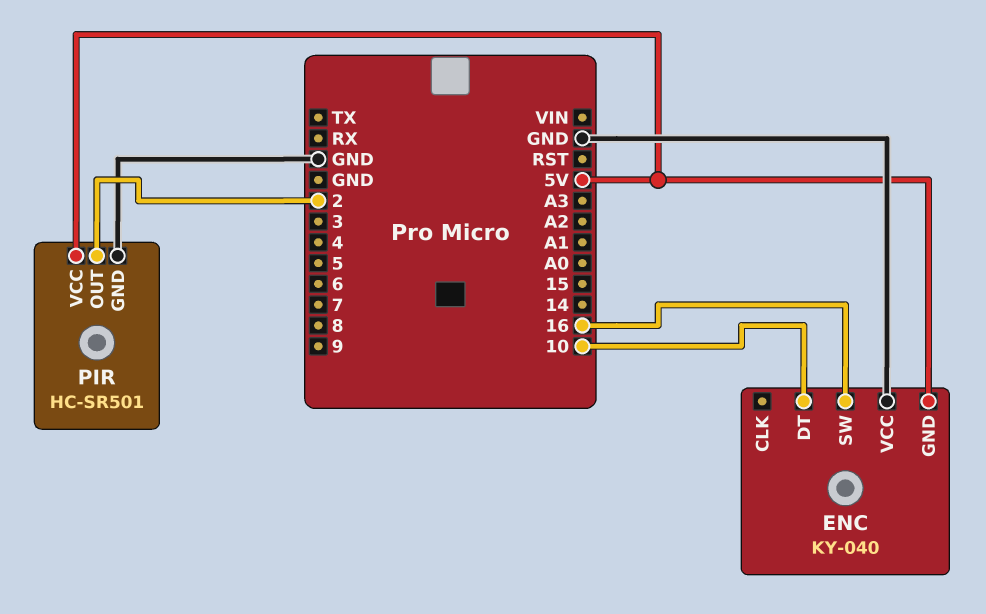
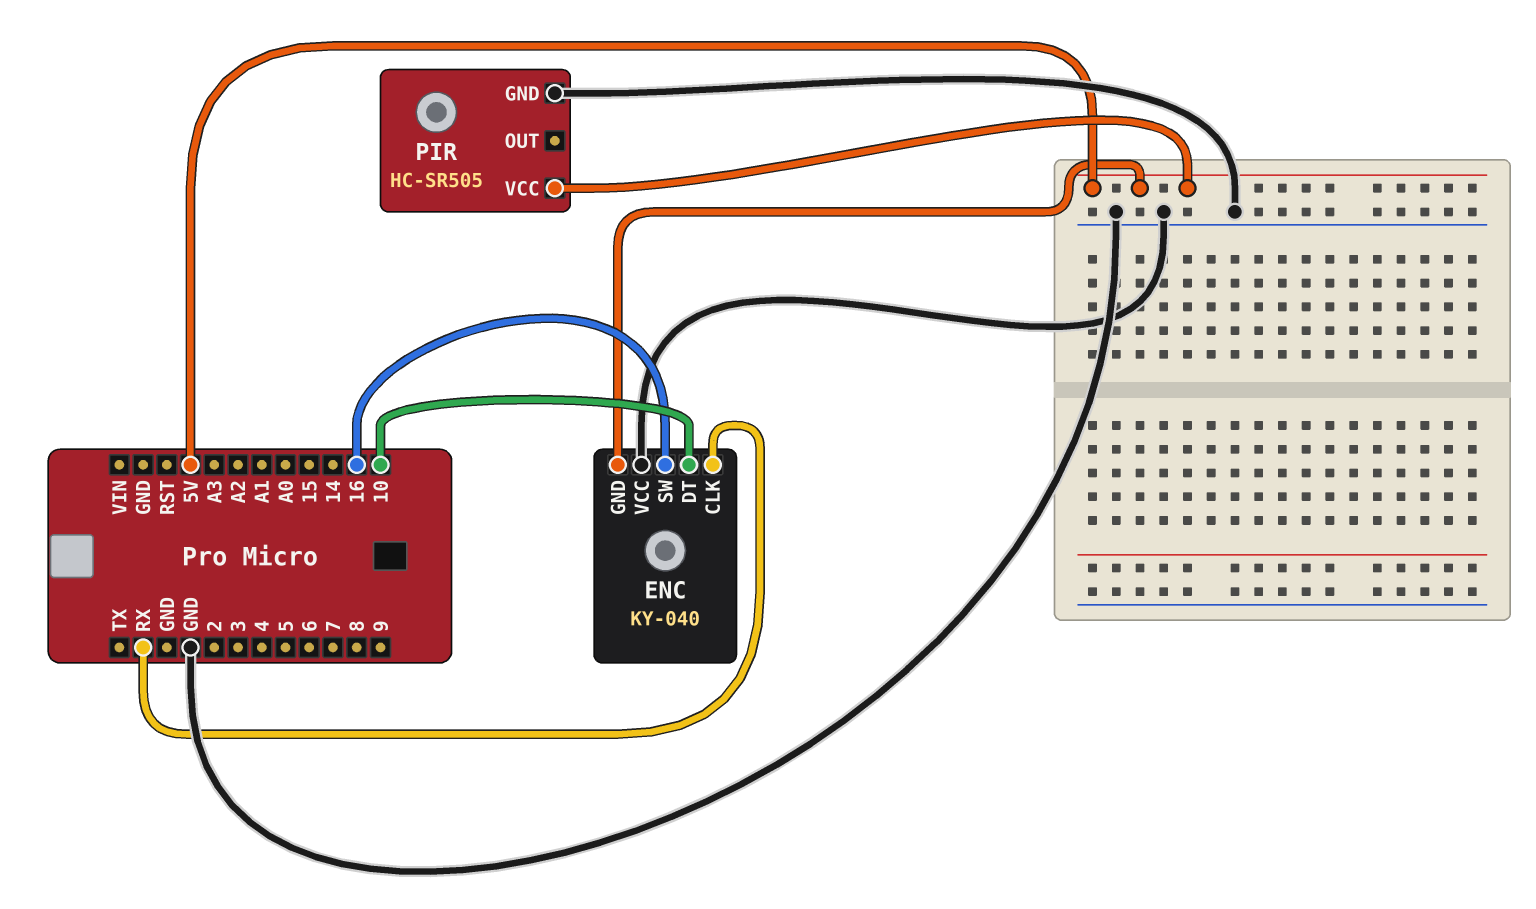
ENC pin CLK: none -> RX
PIR: HC-SR501 -> HC-SR505
PIR pin OUT: 2 -> none

